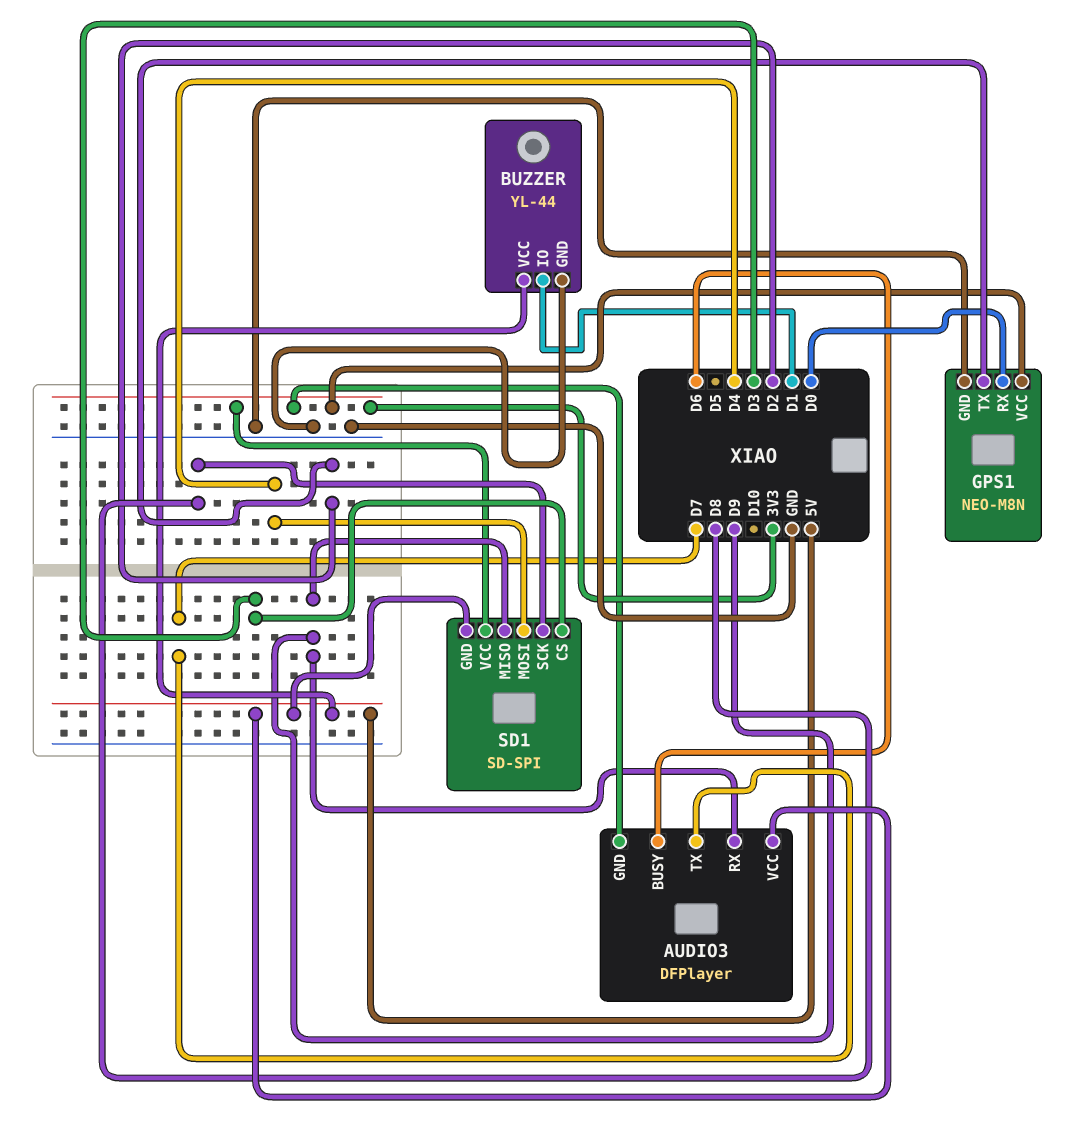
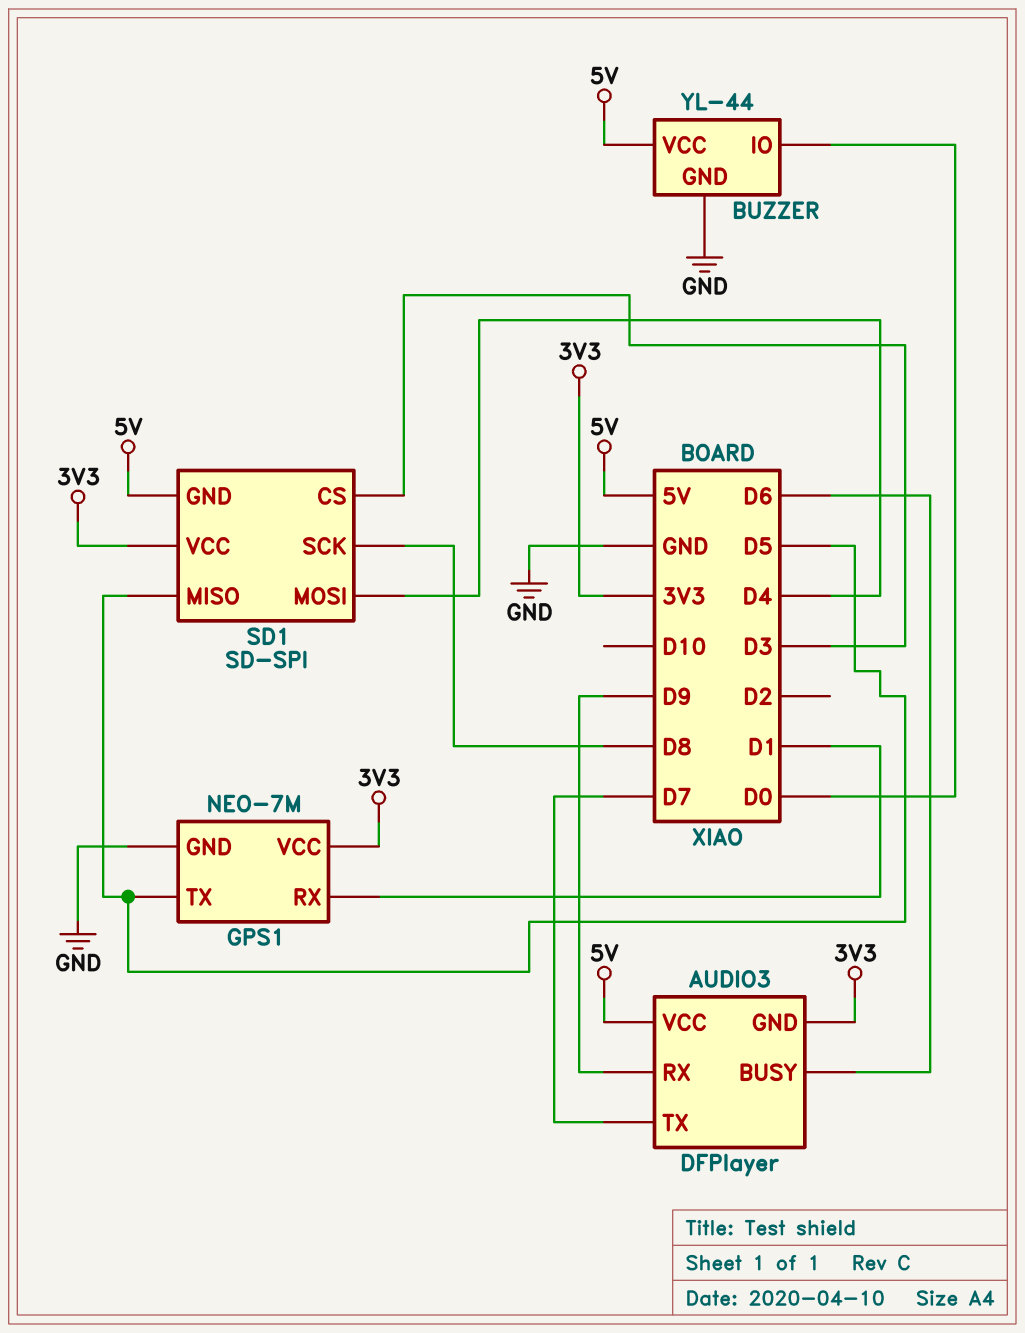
BUZZER pin IO: D1 -> D0
GPS1: NEO-M8N -> NEO-7M
GPS1 pin RX: D0 -> D1
GPS1 pin TX: D2 -> D5
SD1 pin MISO: D9 -> D5

